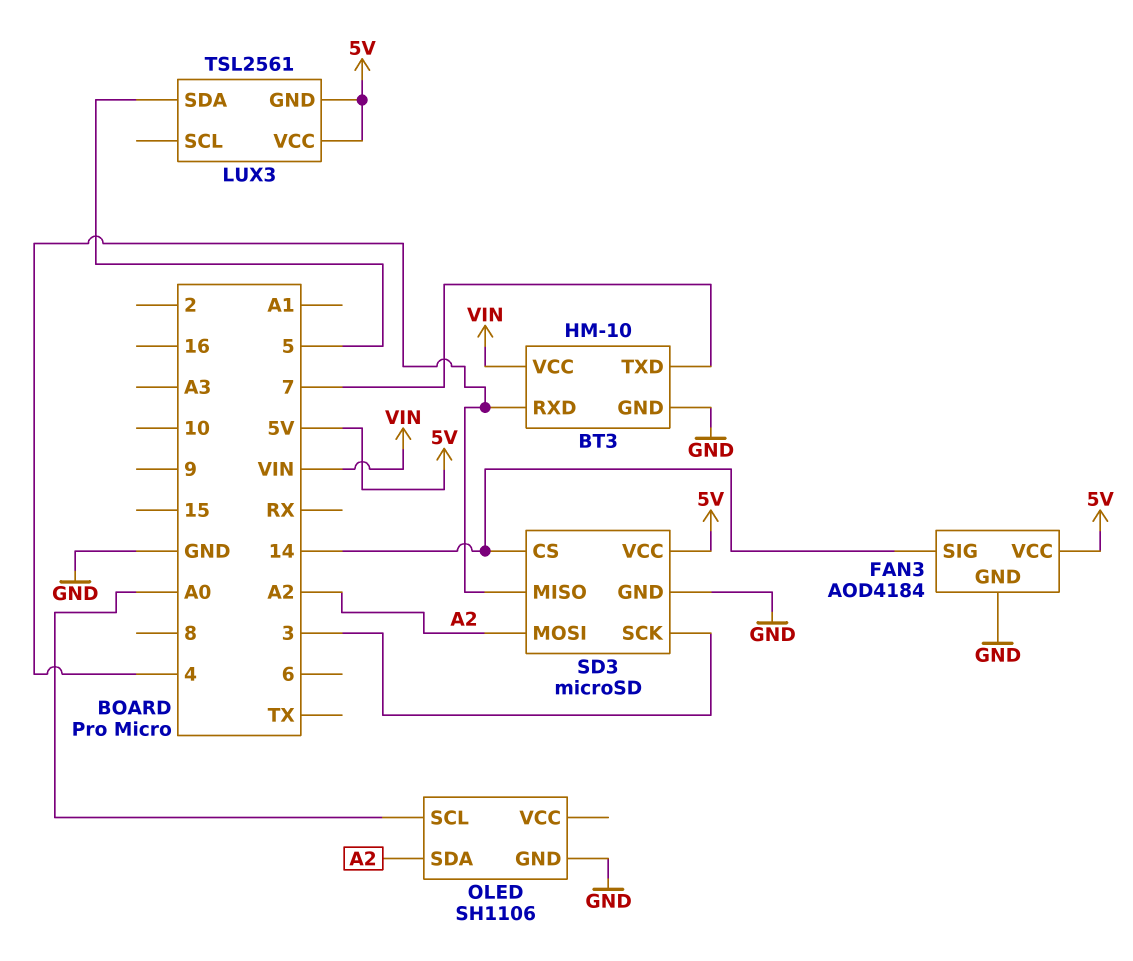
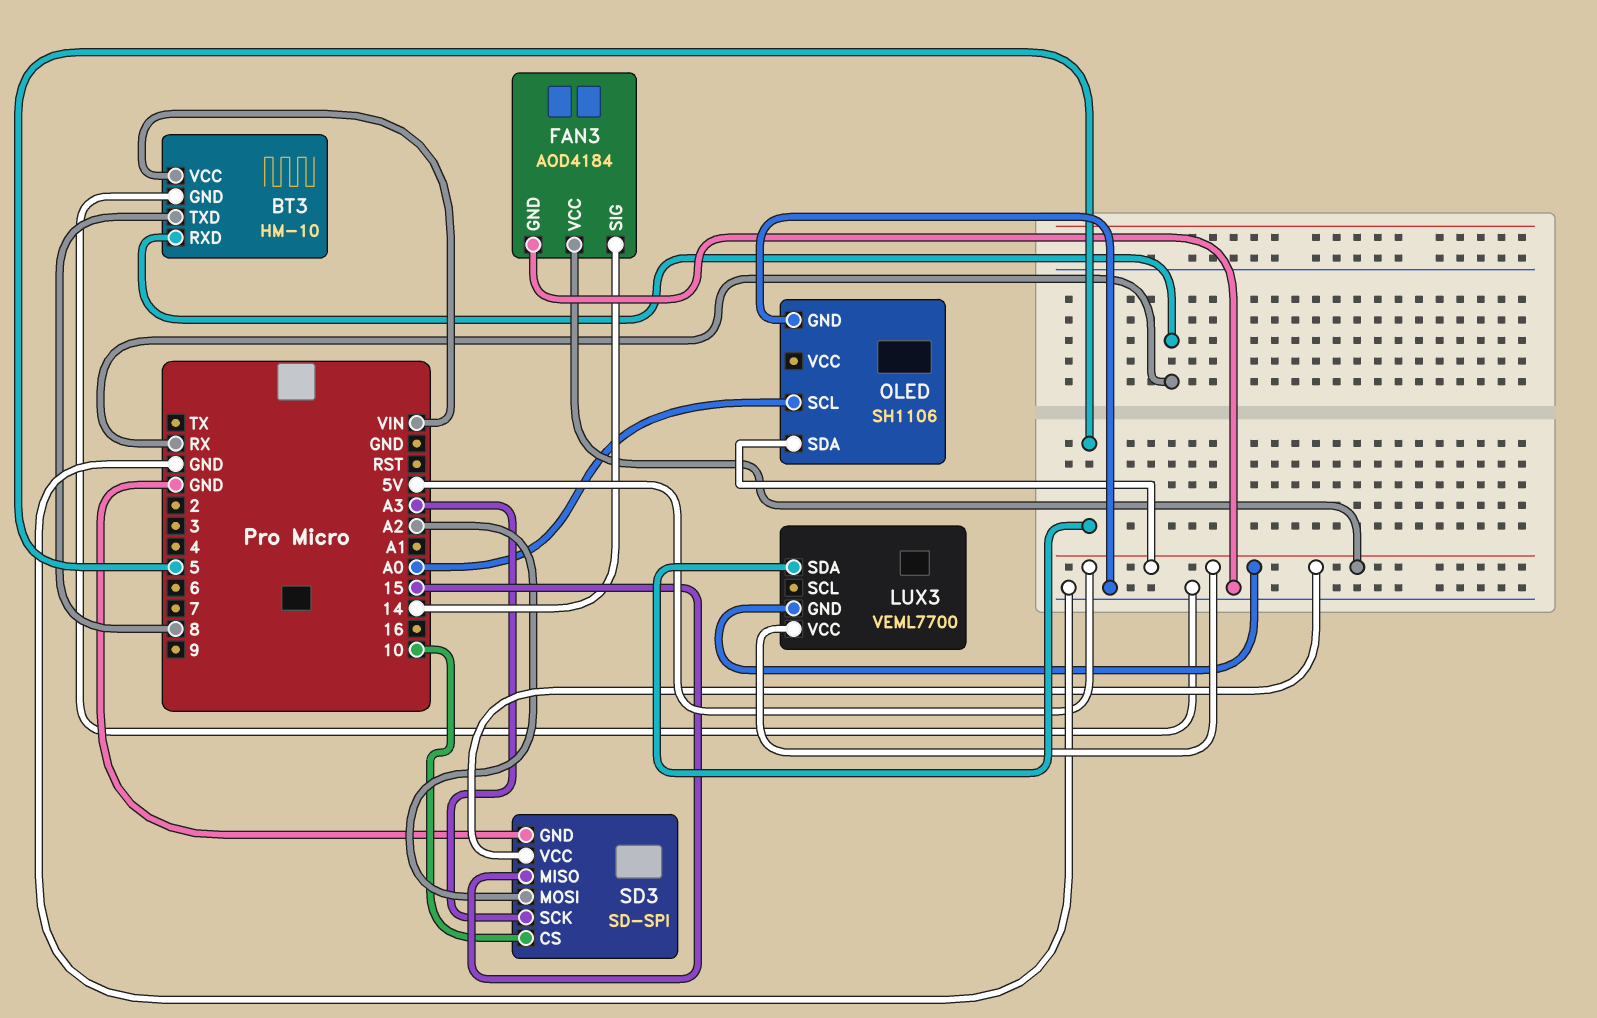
BT3 pin RXD: 4 -> RX
BT3 pin TXD: 7 -> 8
LUX3: TSL2561 -> VEML7700
OLED pin SDA: A2 -> 5V
SD3: microSD -> SD-SPI
SD3 pin CS: 14 -> 10
SD3 pin MISO: 4 -> 15
SD3 pin SCK: 3 -> A3

